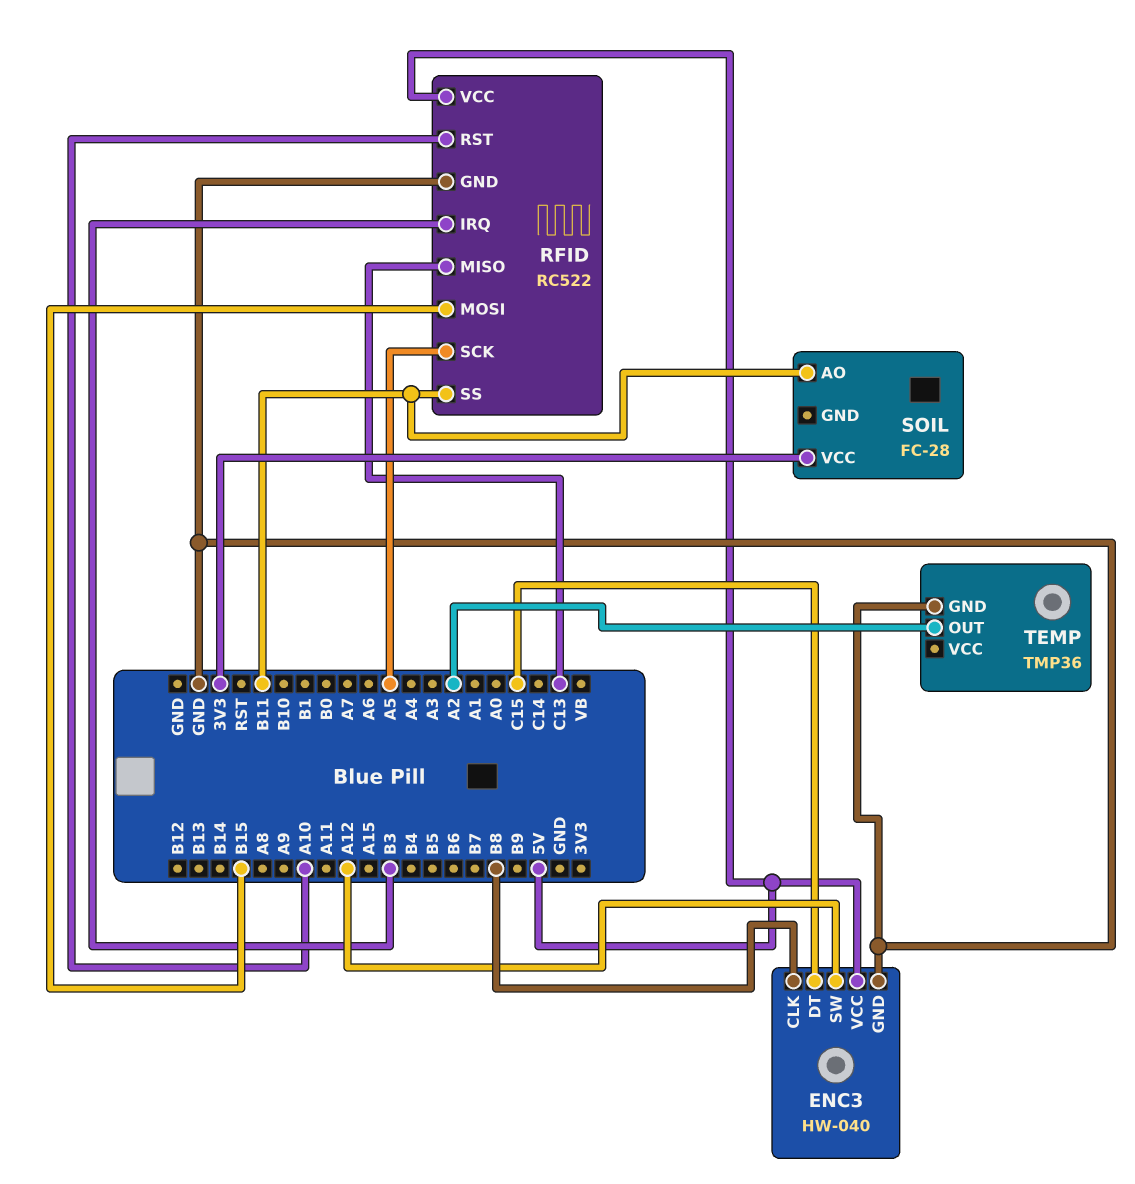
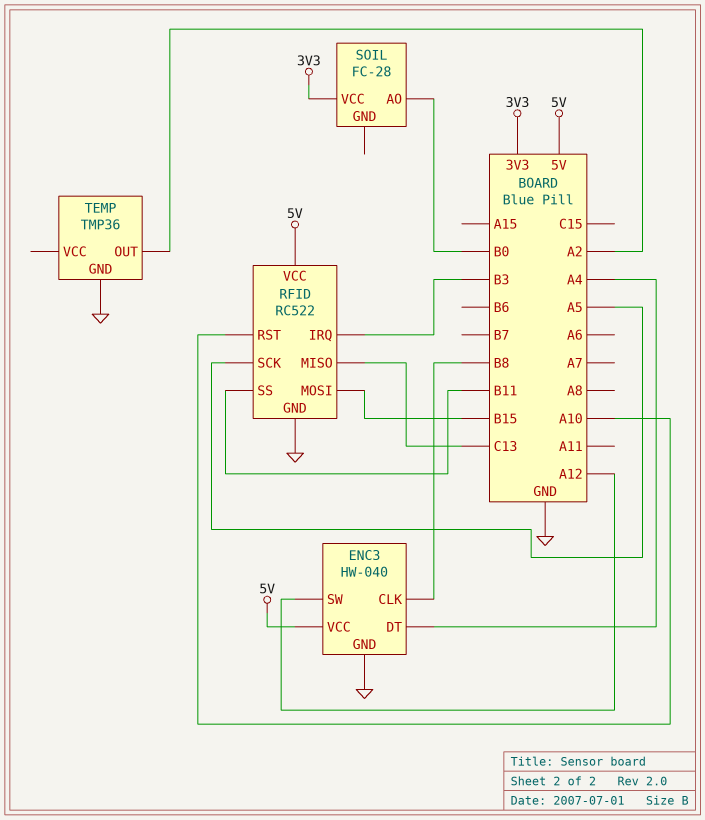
ENC3 pin DT: C15 -> A4
SOIL pin AO: B11 -> B0

